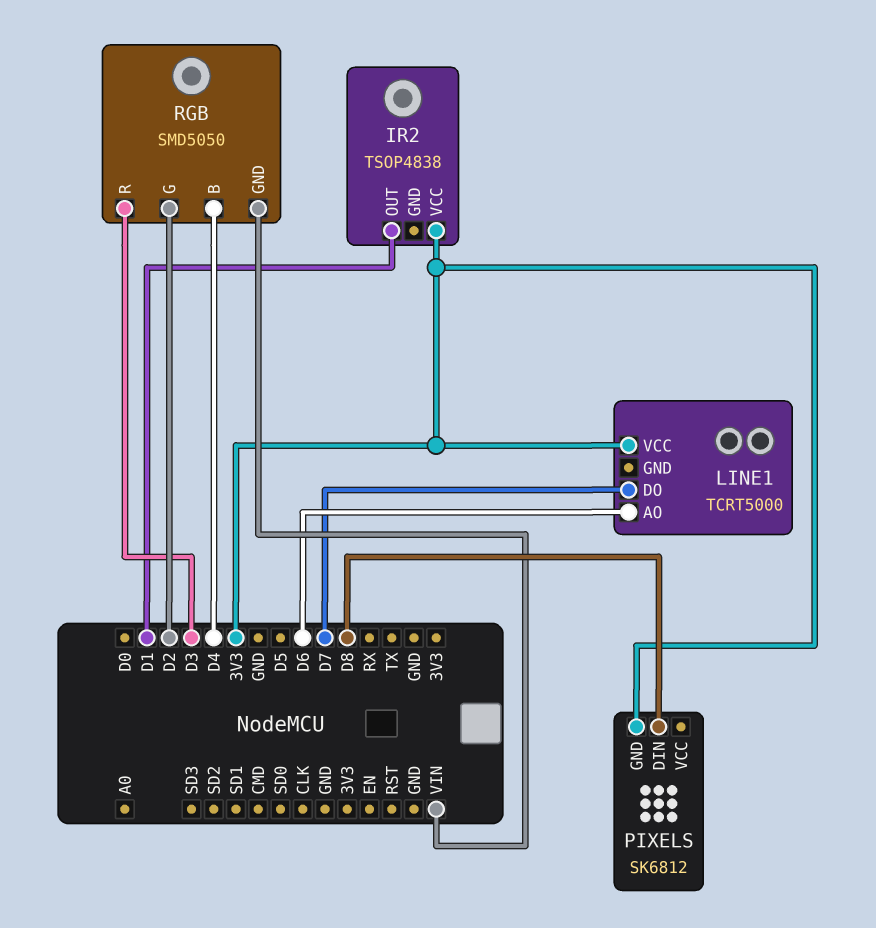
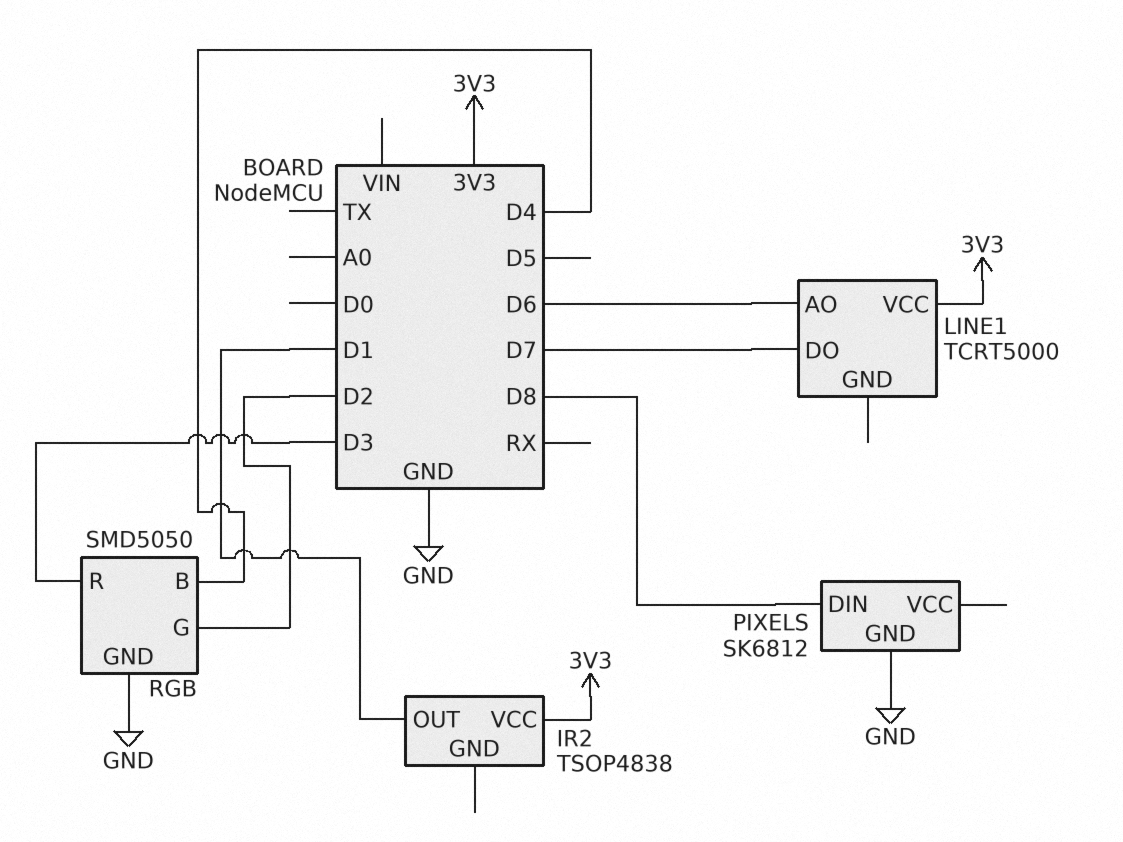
PIXELS pin GND: 3V3 -> GND
RGB pin GND: VIN -> GND

